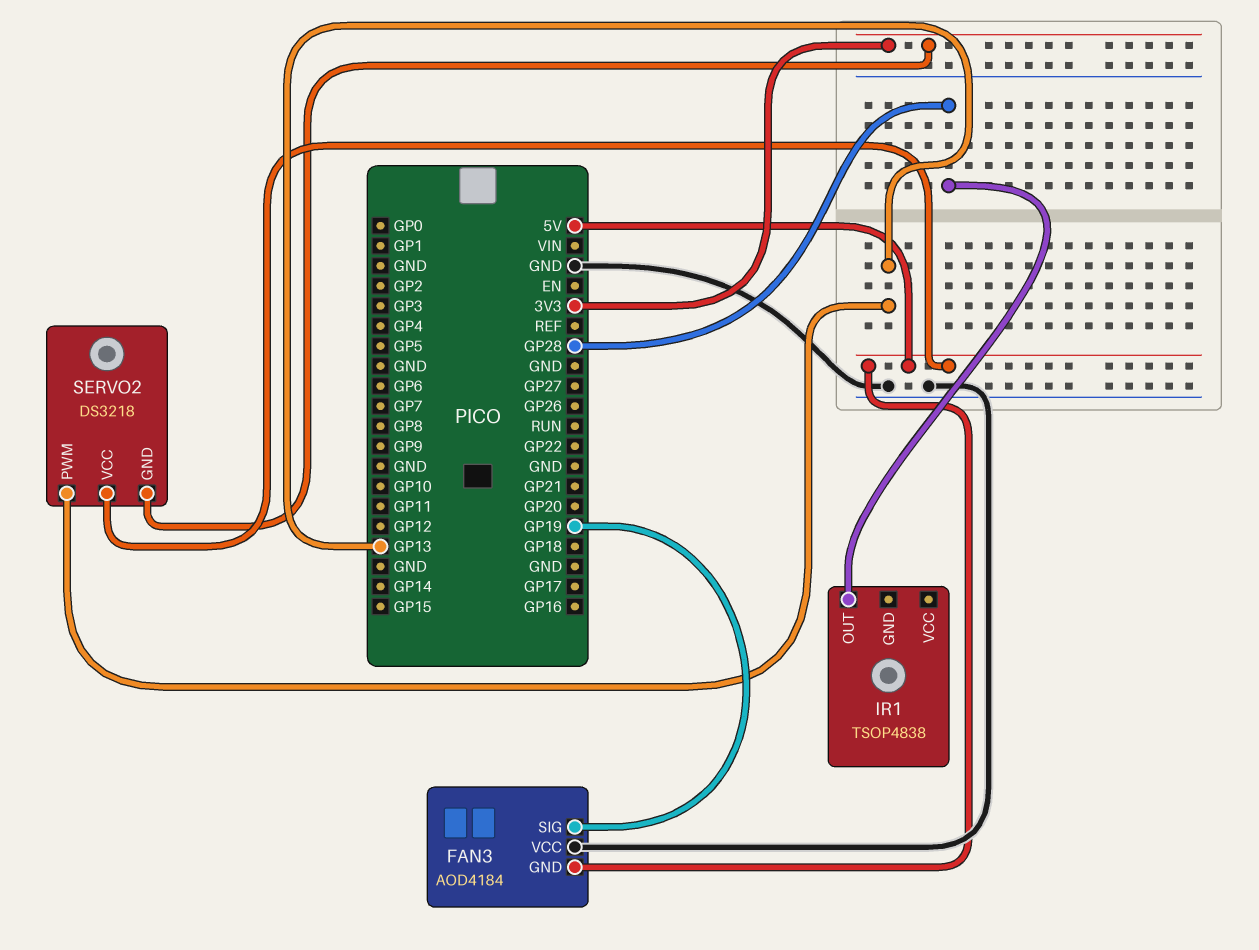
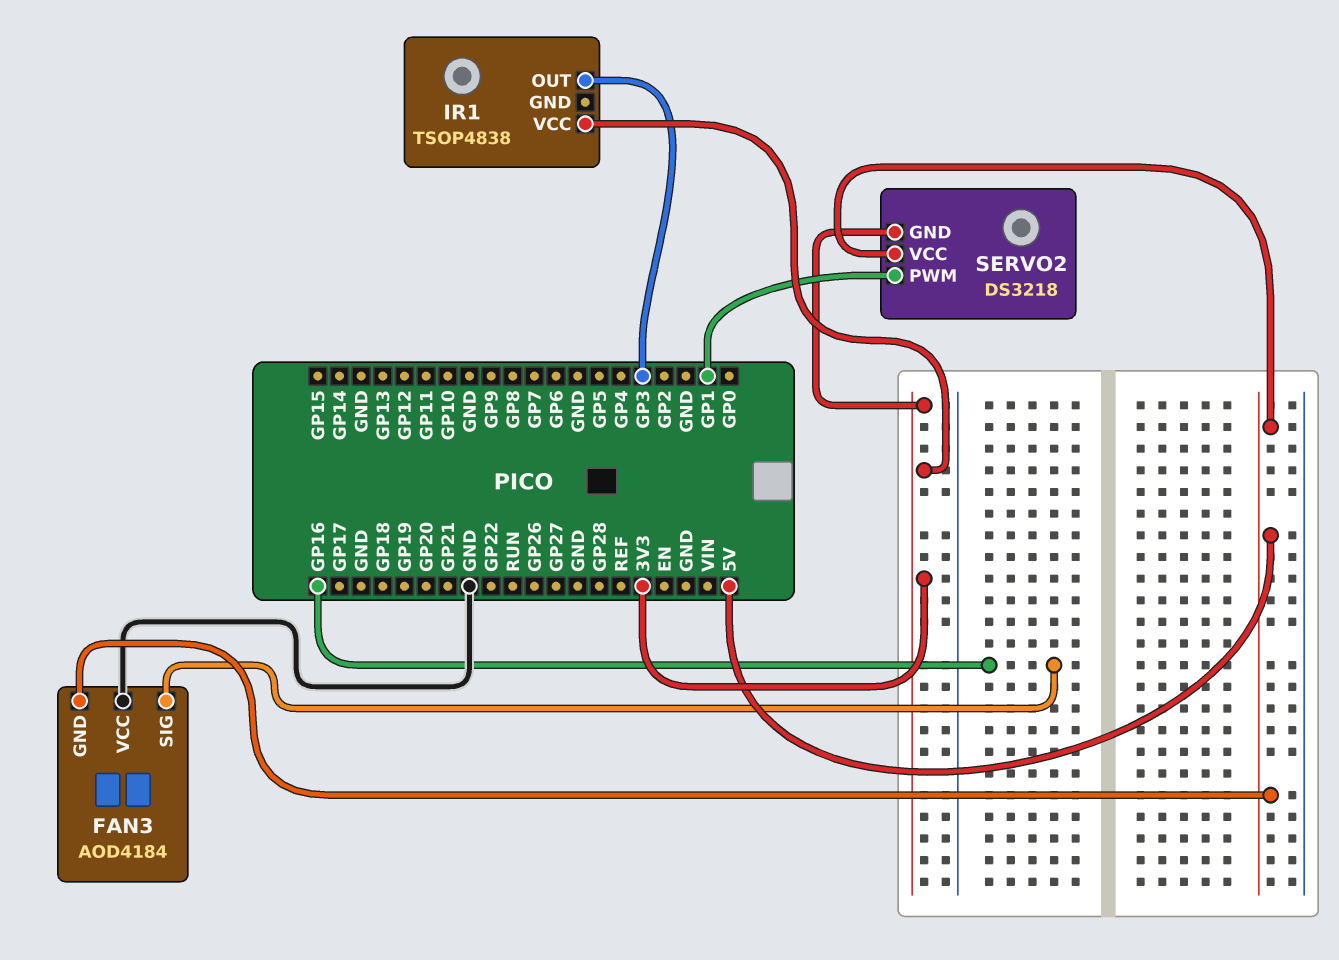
FAN3 pin SIG: GP19 -> GP16
IR1 pin OUT: GP28 -> GP3
IR1 pin VCC: none -> 3V3
SERVO2 pin PWM: GP13 -> GP1

